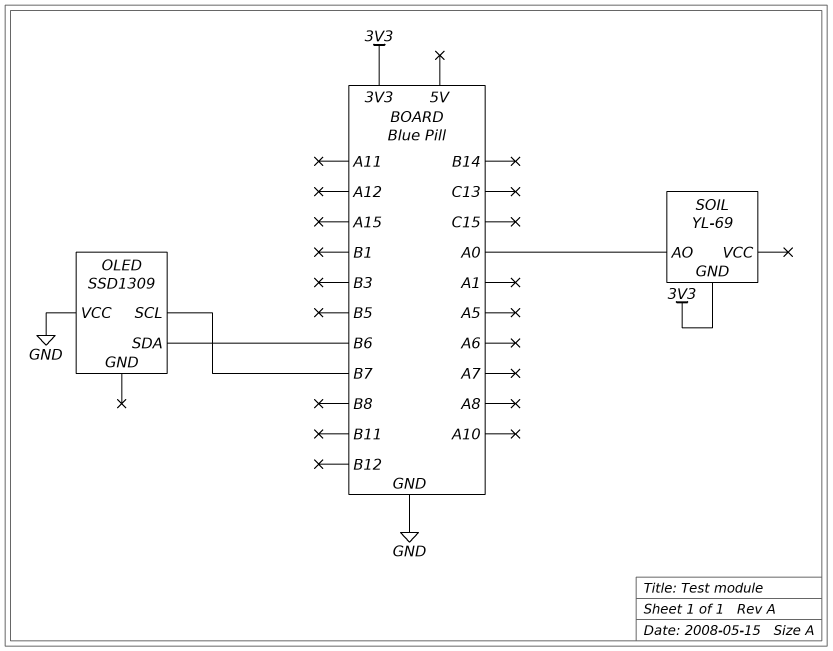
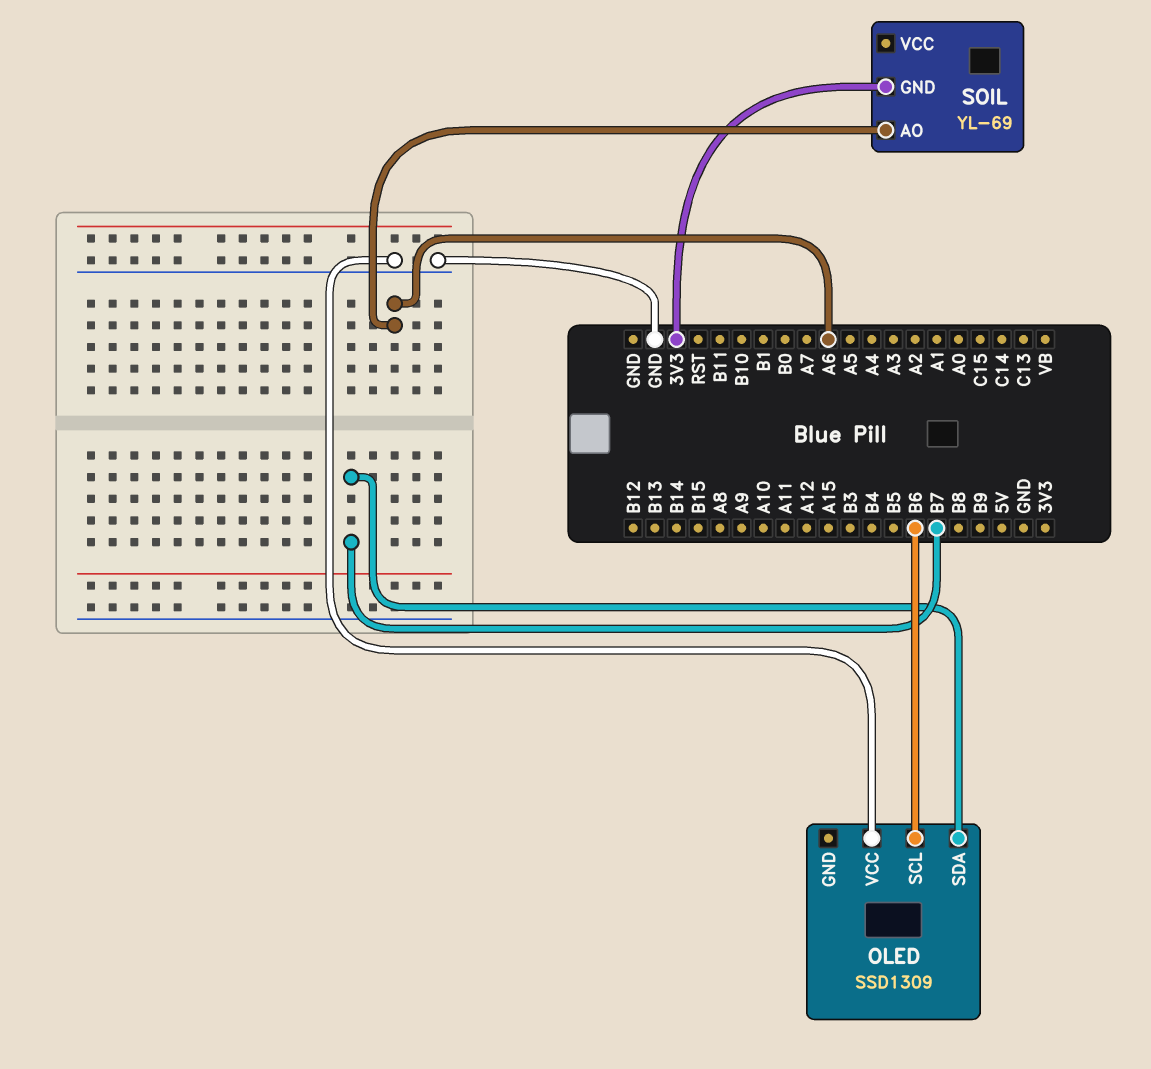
OLED pin SCL: B7 -> B6
OLED pin SDA: B6 -> B7
SOIL pin AO: A0 -> A6

